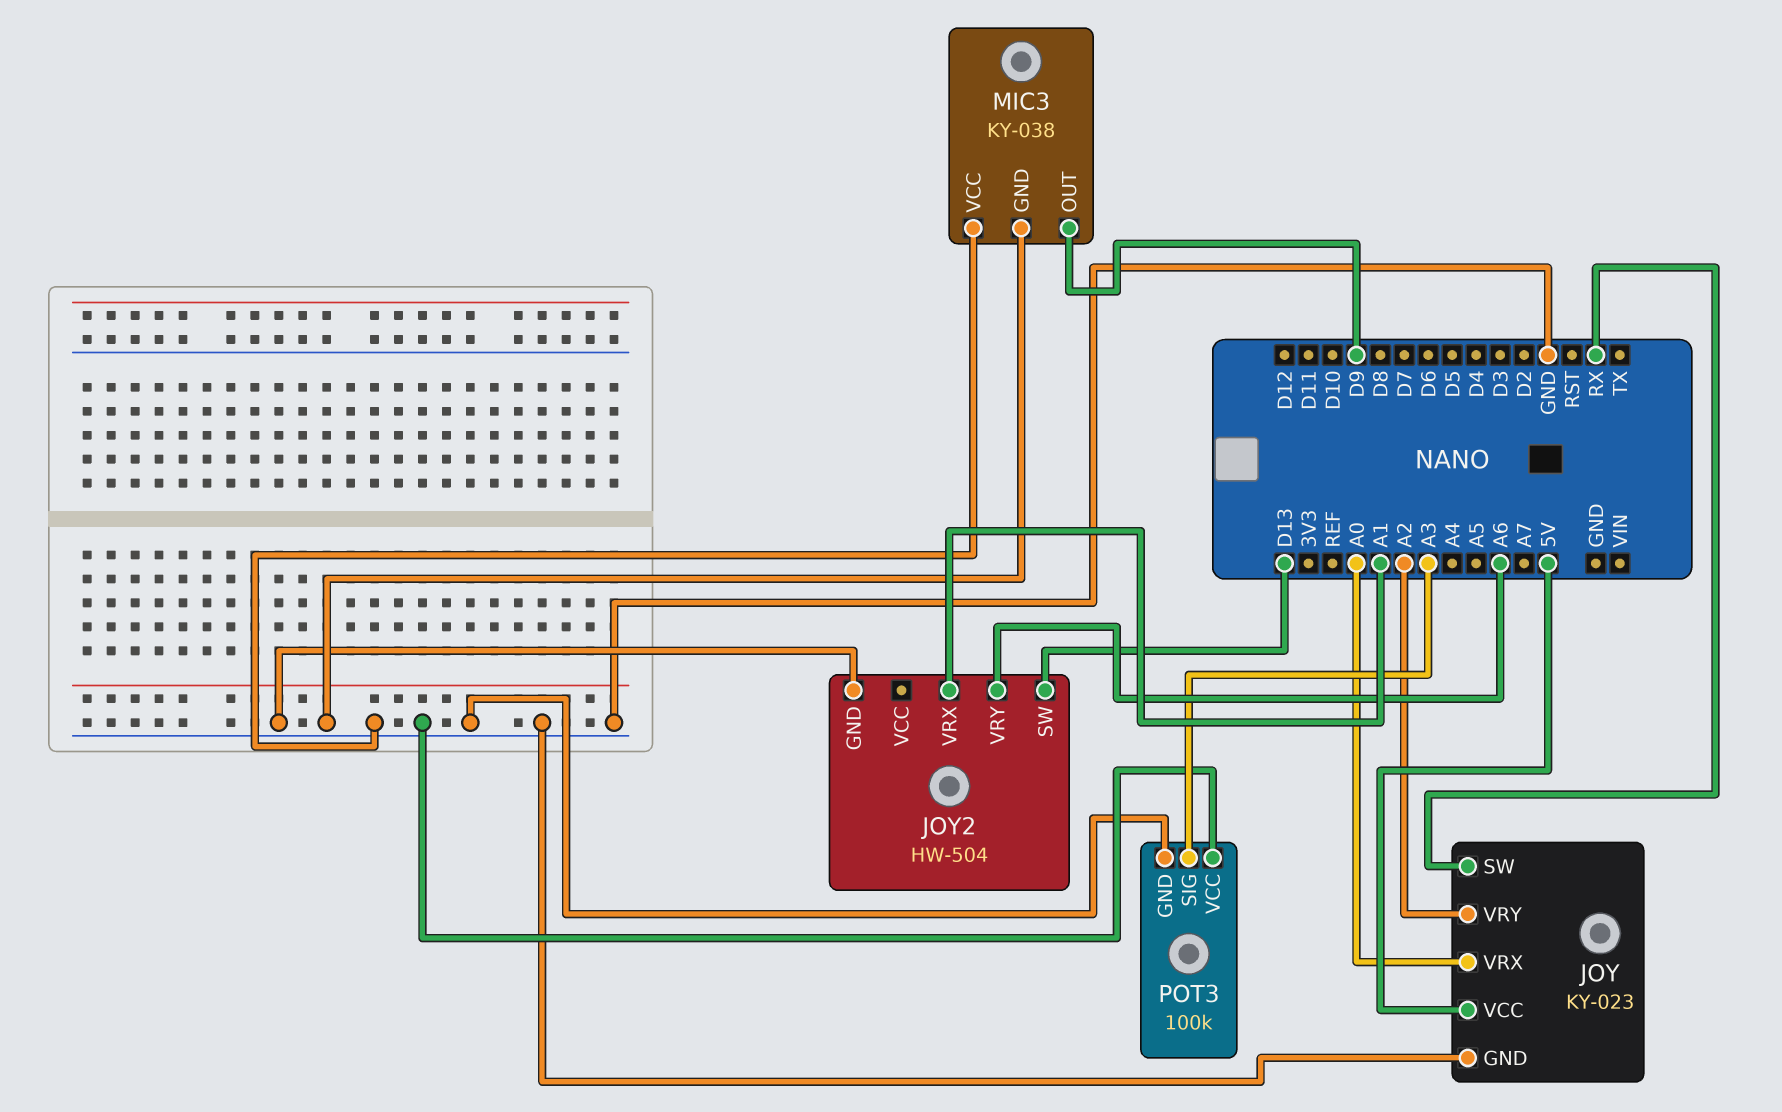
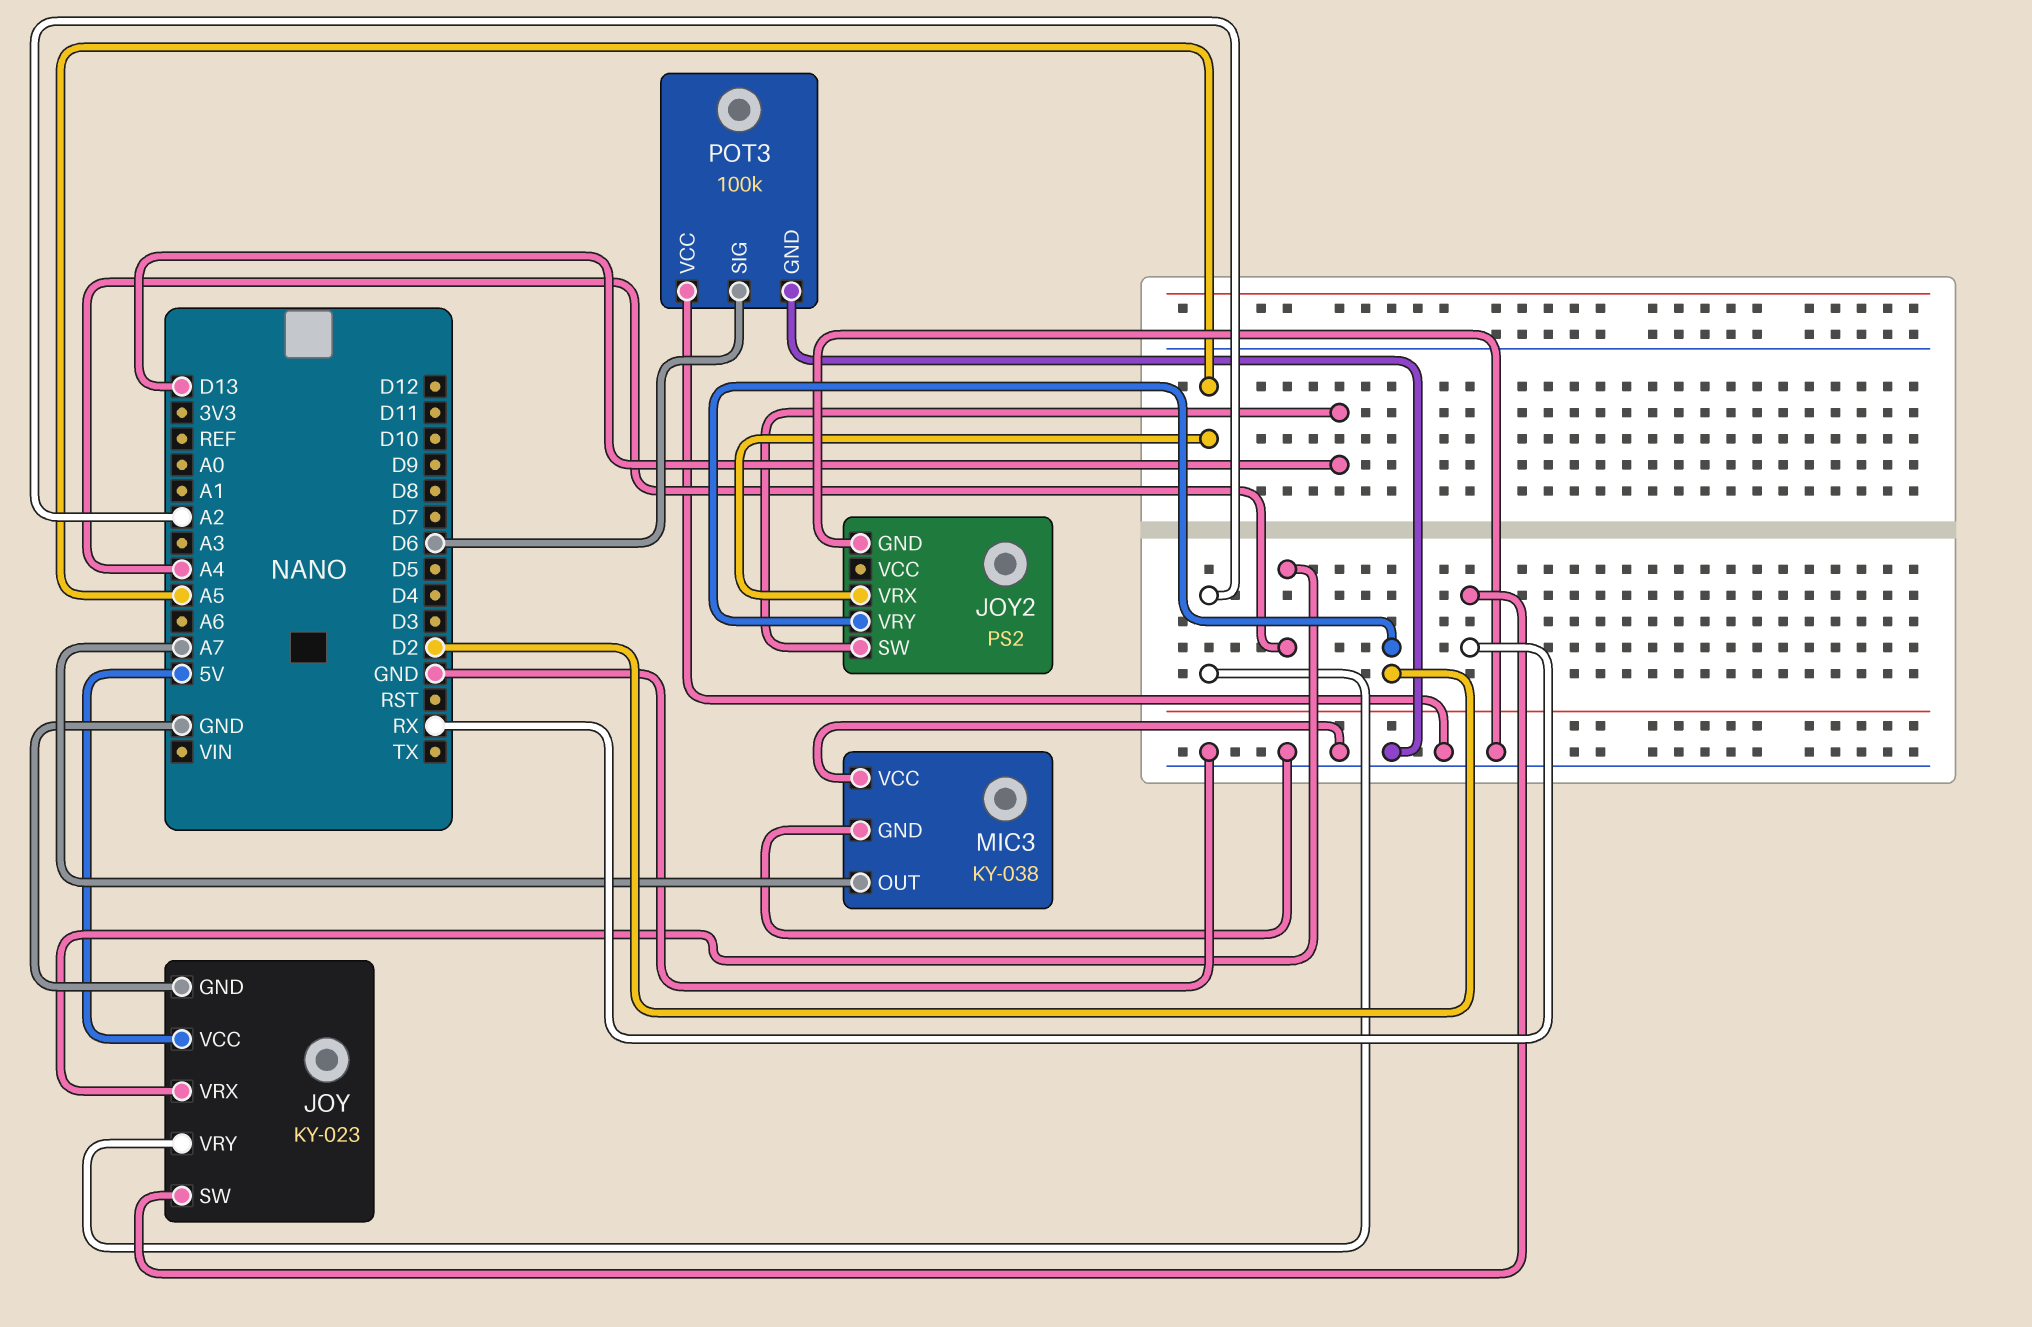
JOY pin VRX: A0 -> A4
JOY2: HW-504 -> PS2
JOY2 pin VRX: A1 -> A5
JOY2 pin VRY: A6 -> D2
MIC3 pin OUT: D9 -> A7
POT3 pin SIG: A3 -> D6

